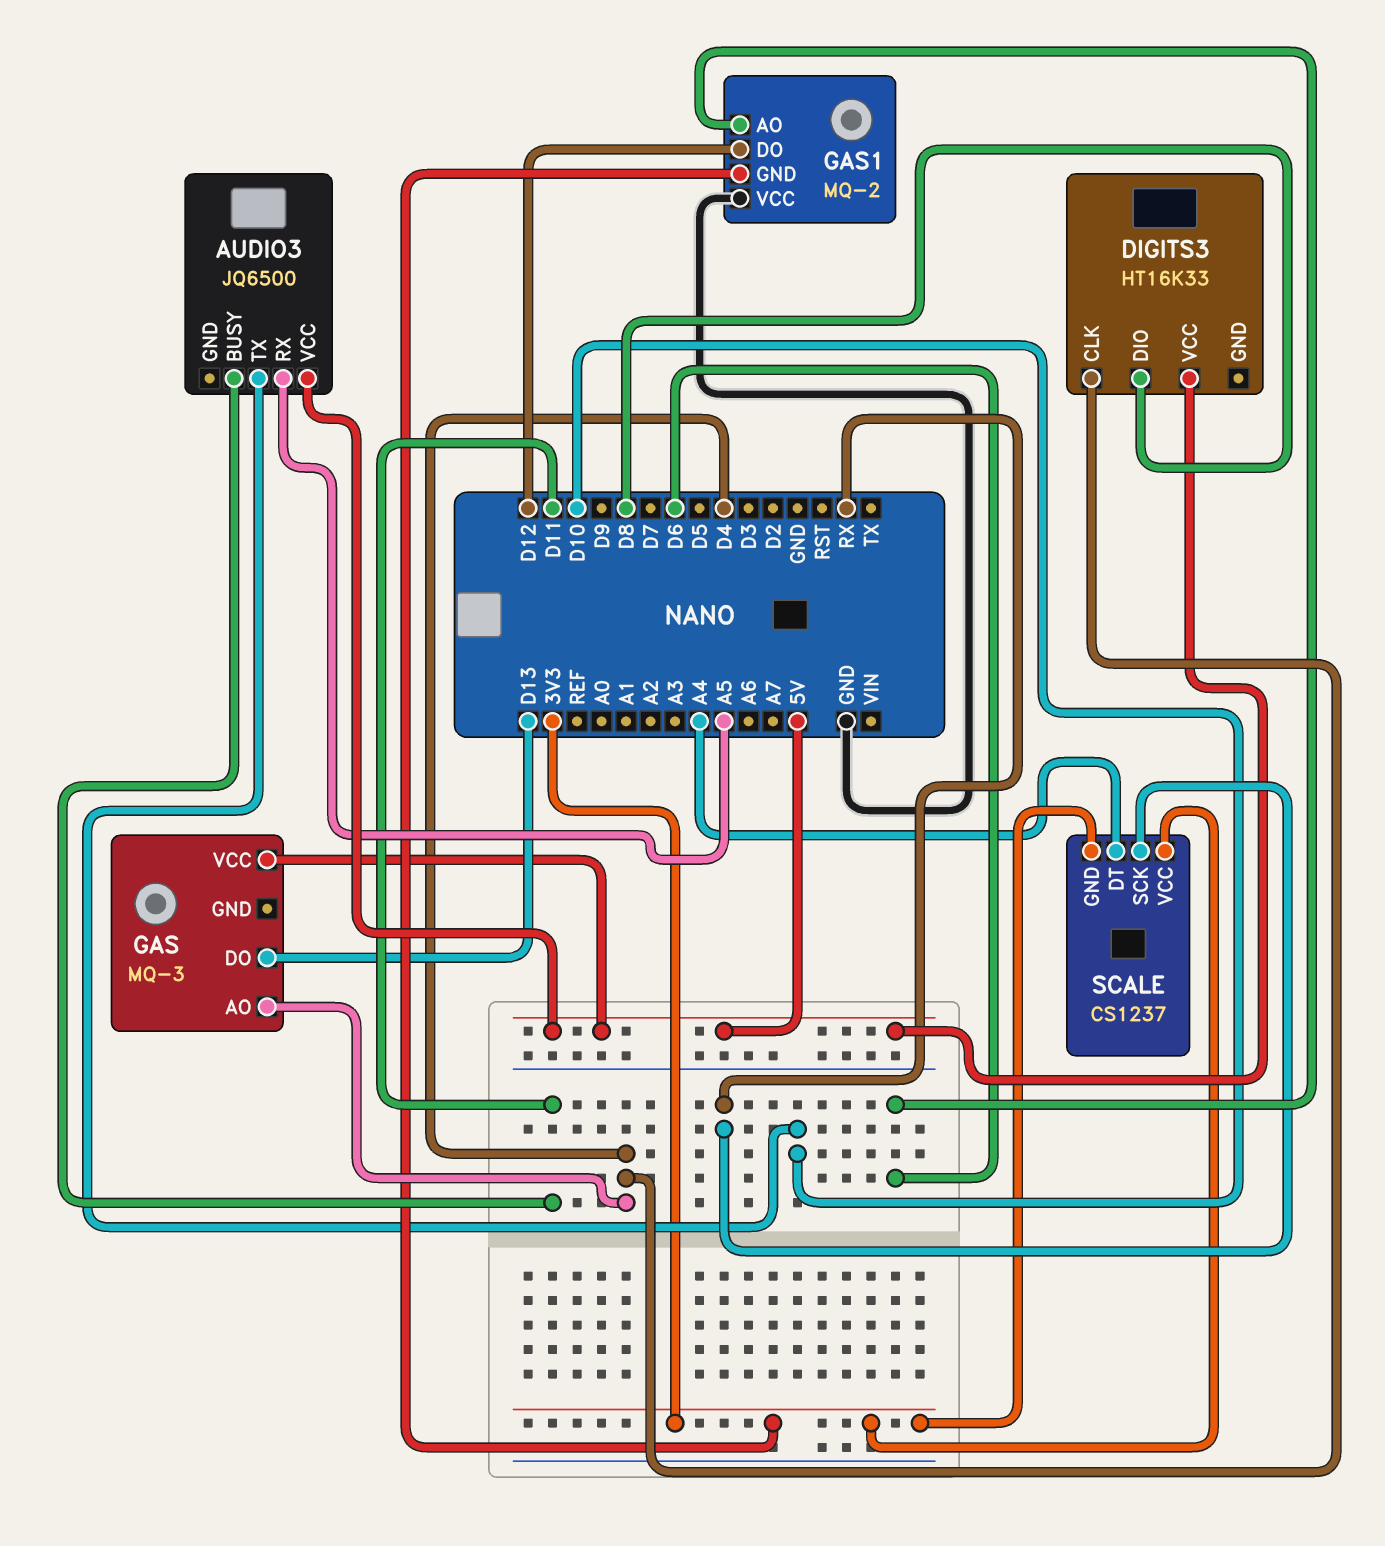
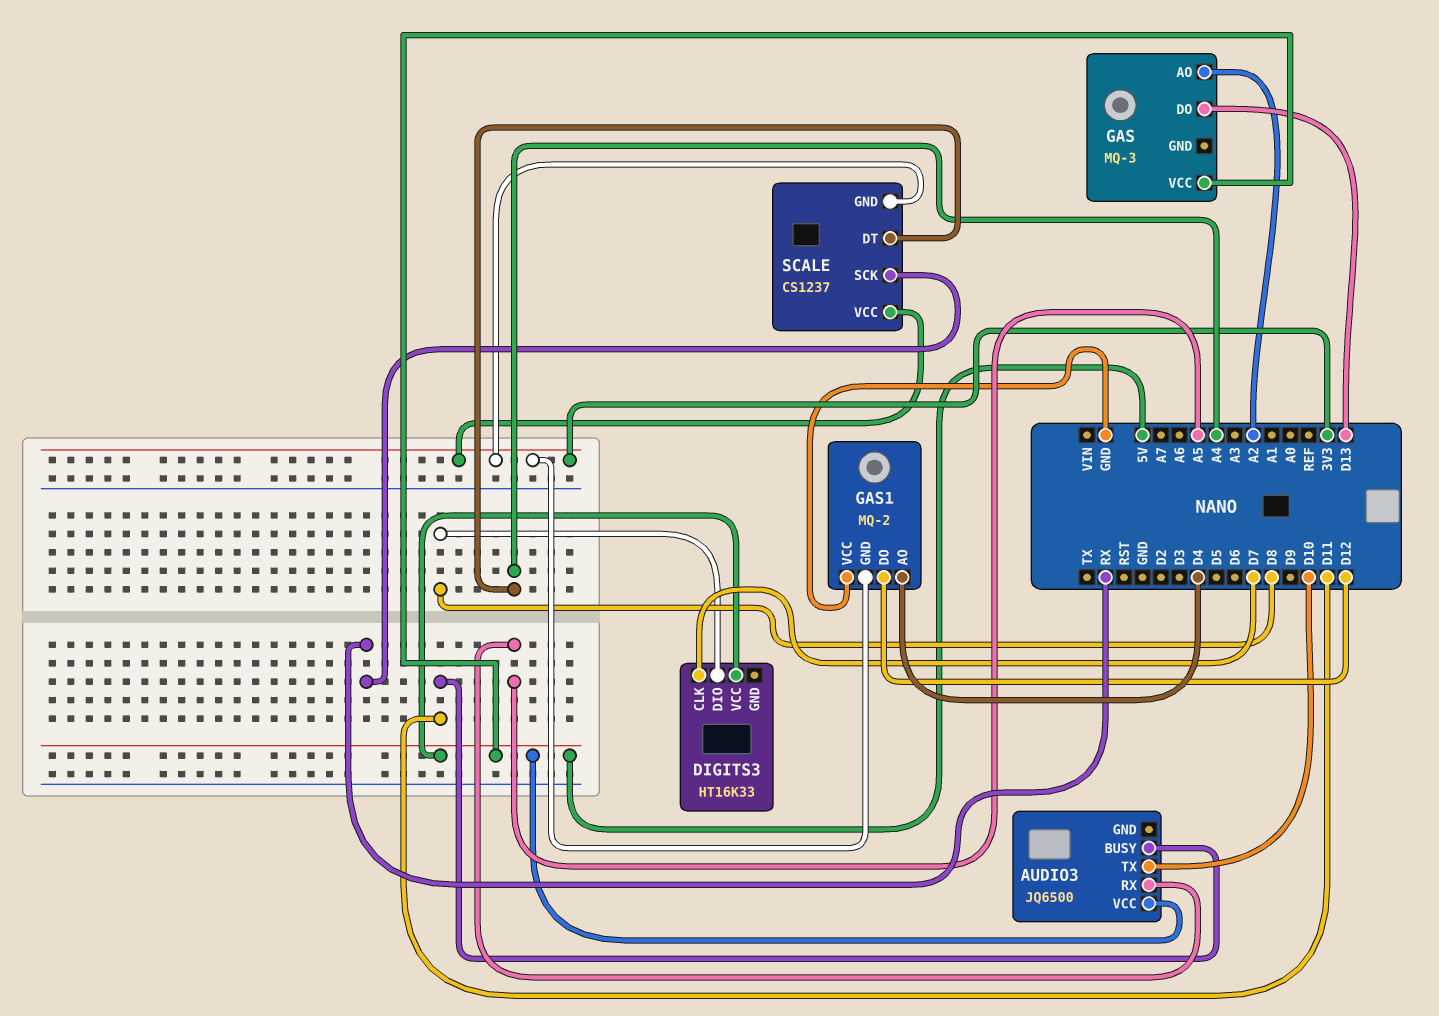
DIGITS3 pin CLK: D4 -> D7
GAS pin AO: D4 -> A2
GAS1 pin AO: D6 -> D4

